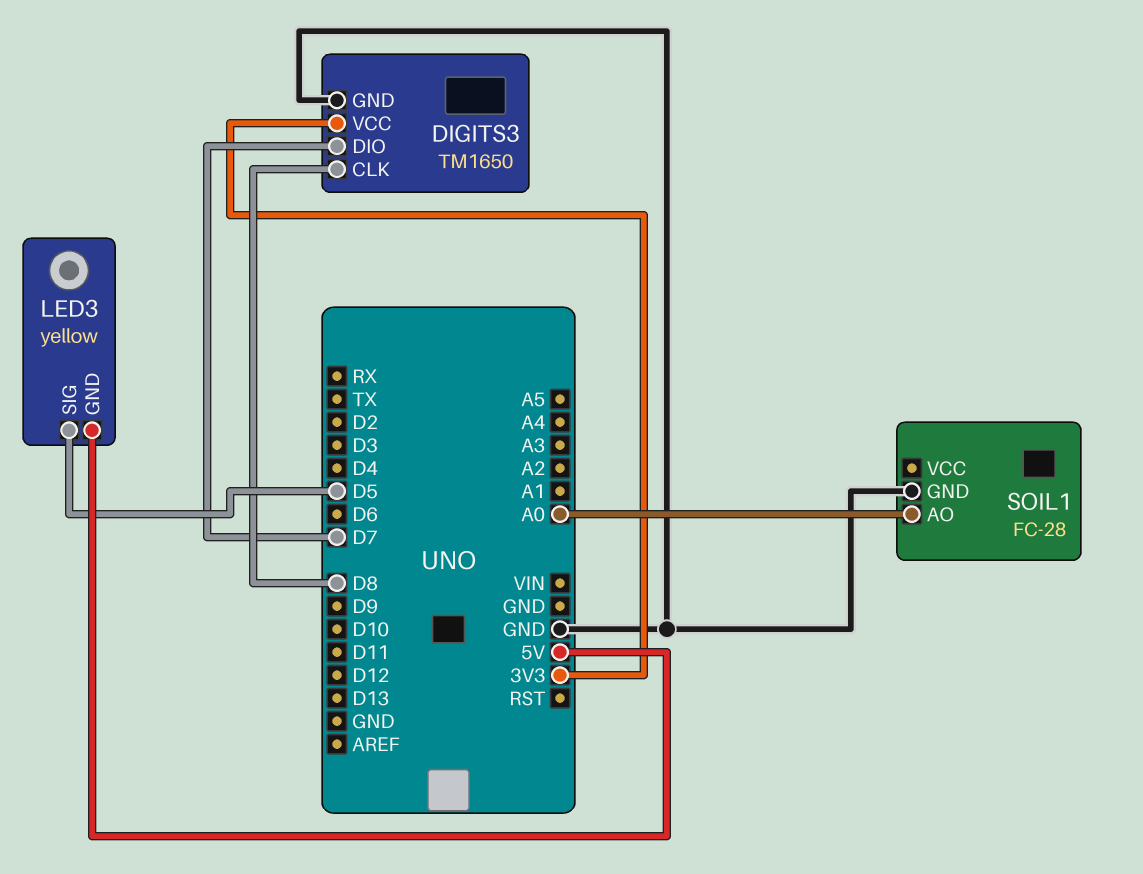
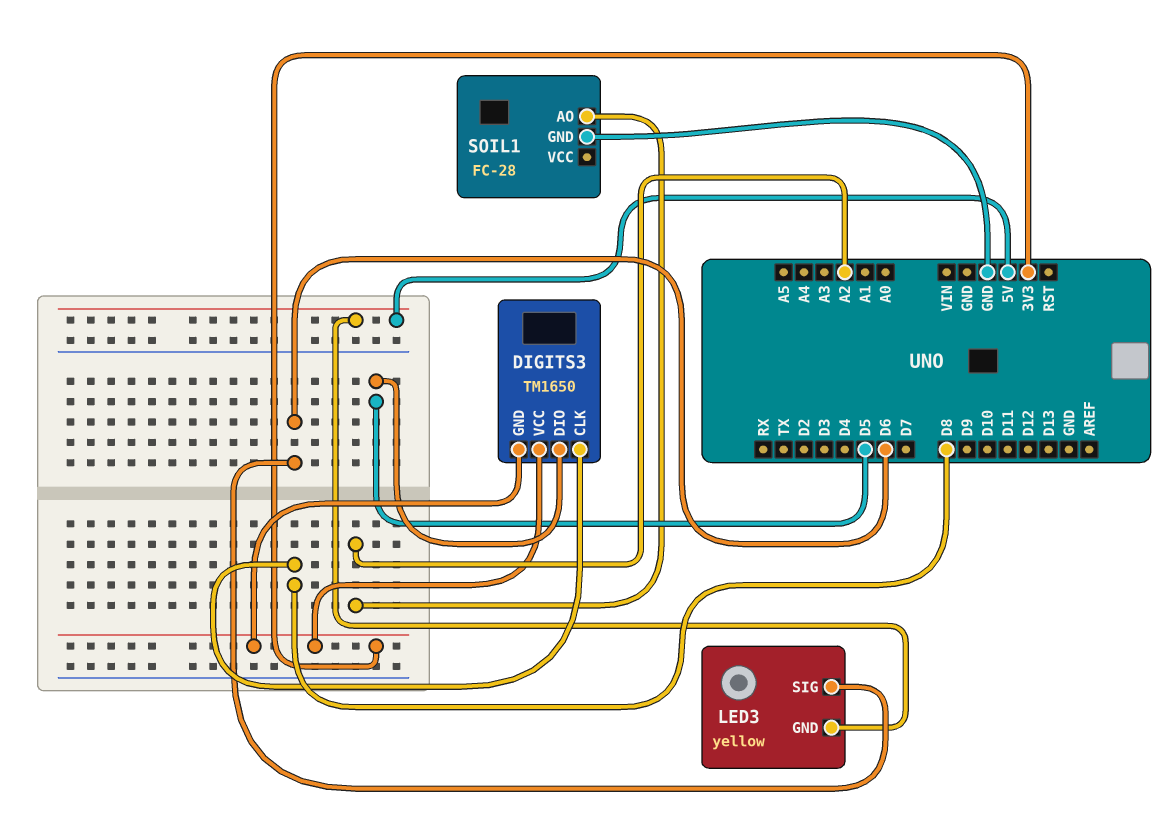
DIGITS3 pin DIO: D7 -> D5
DIGITS3 pin GND: GND -> 3V3
LED3 pin SIG: D5 -> D6
SOIL1 pin AO: A0 -> A2

